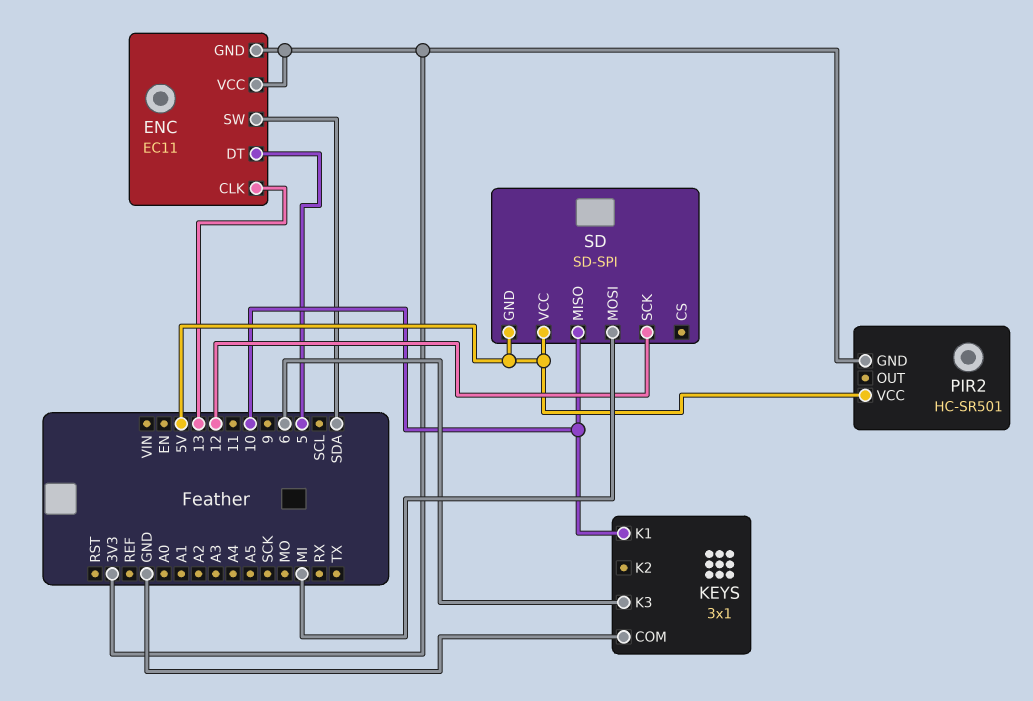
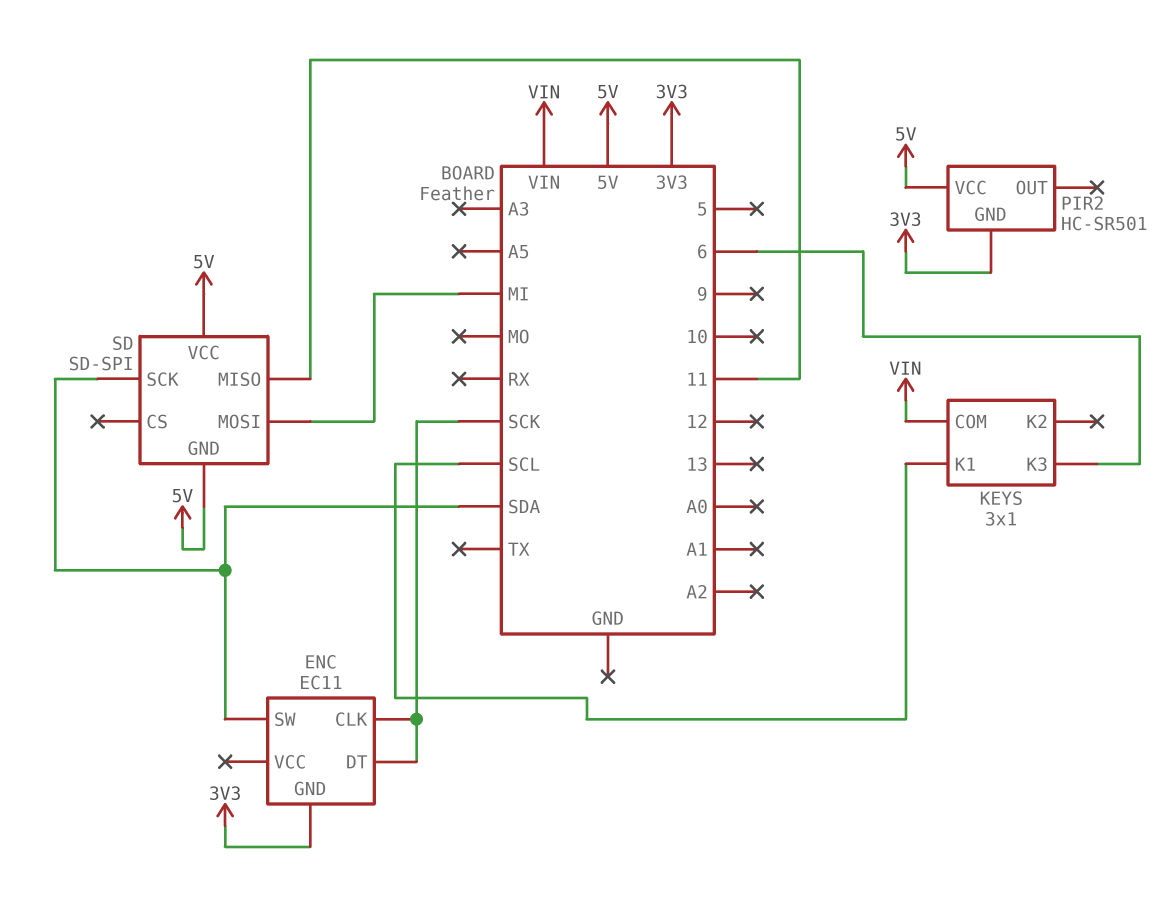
ENC pin CLK: 13 -> SCK
ENC pin DT: 5 -> SCK
ENC pin VCC: 3V3 -> none
KEYS pin COM: GND -> VIN
KEYS pin K1: 10 -> SCL
SD pin MISO: 10 -> 11
SD pin SCK: 12 -> SDA

